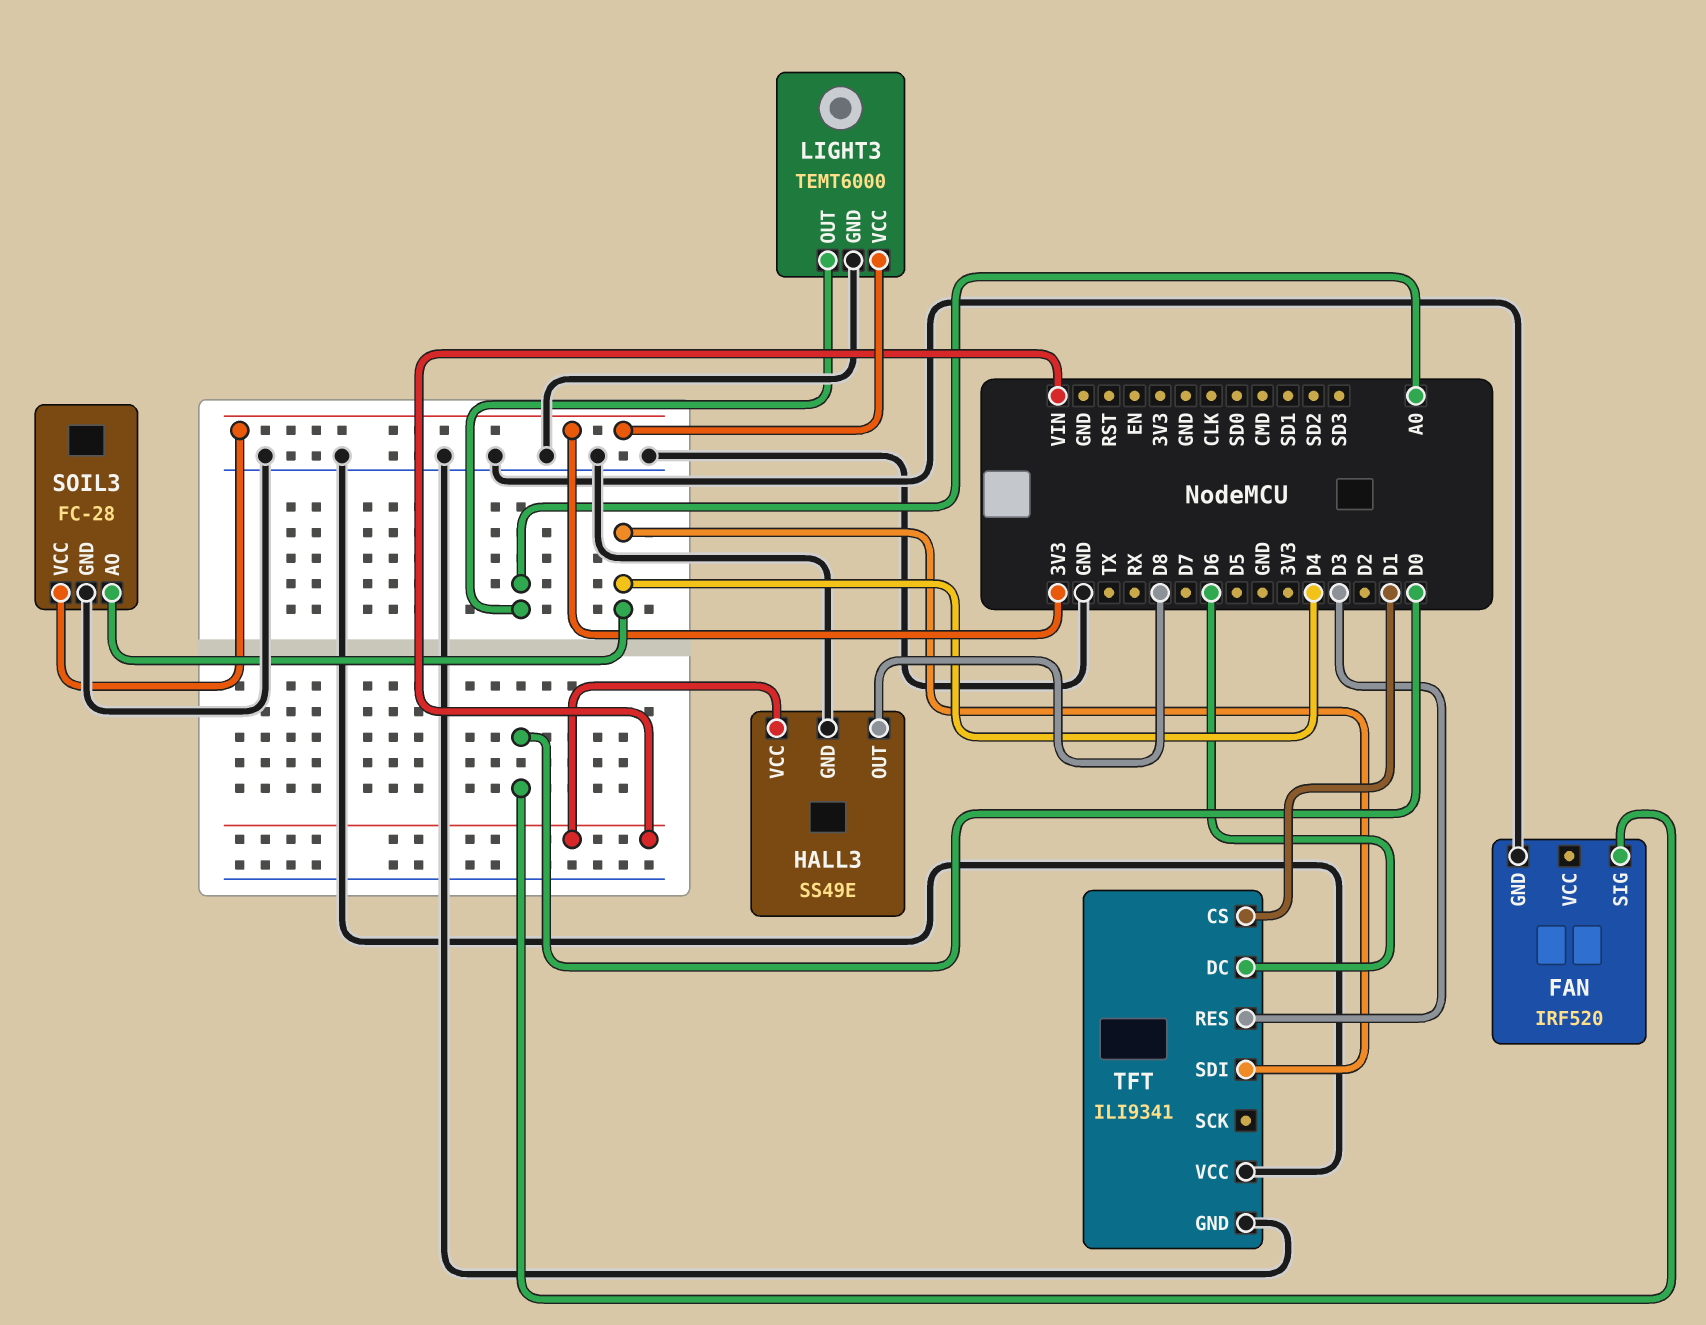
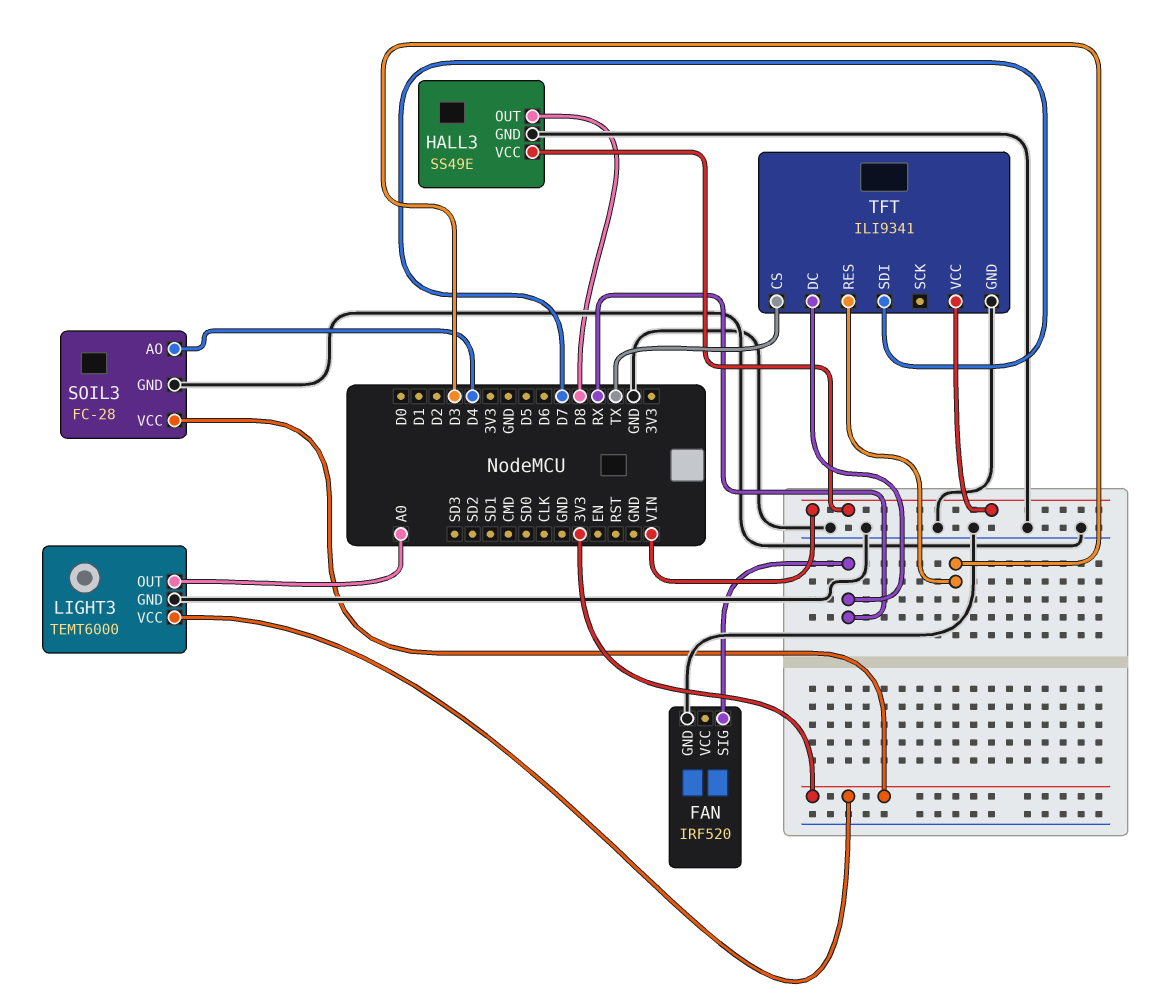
FAN pin SIG: D0 -> RX
TFT pin CS: D1 -> TX
TFT pin DC: D6 -> RX
TFT pin SDI: D4 -> D7
TFT pin VCC: GND -> VIN

